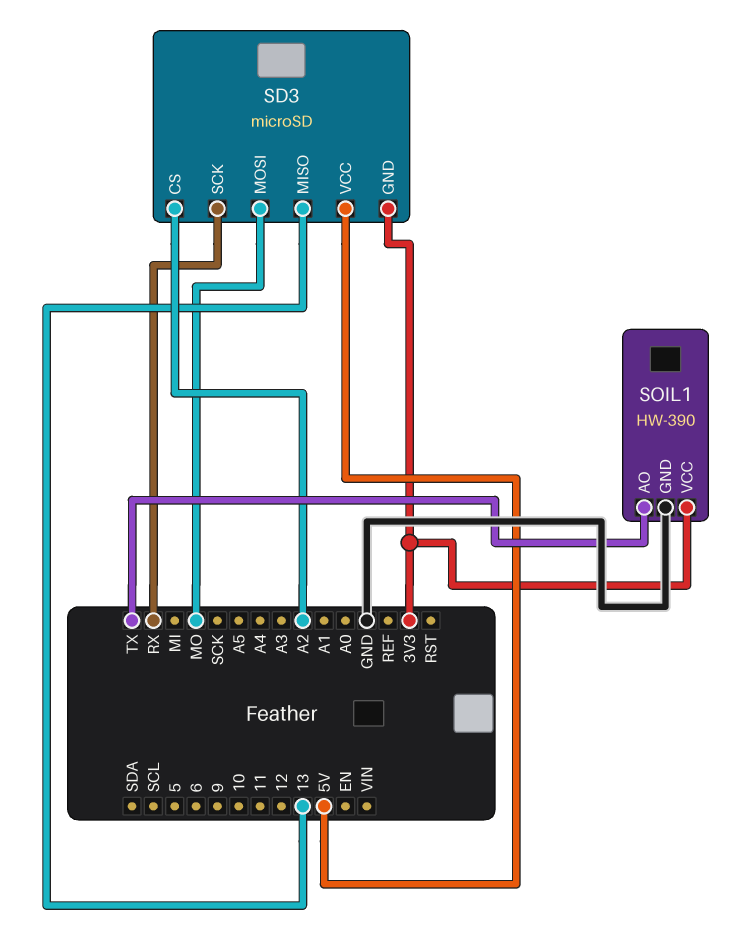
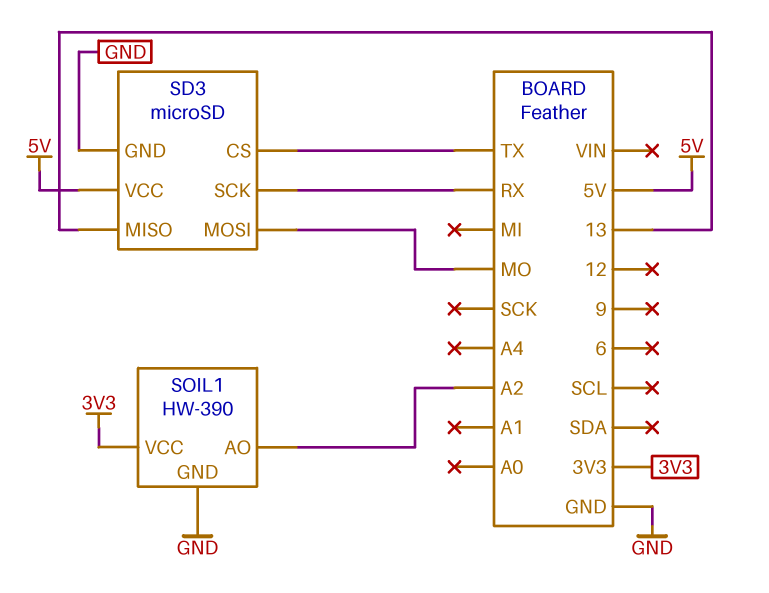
SD3 pin CS: A2 -> TX
SD3 pin GND: 3V3 -> GND
SOIL1 pin AO: TX -> A2

